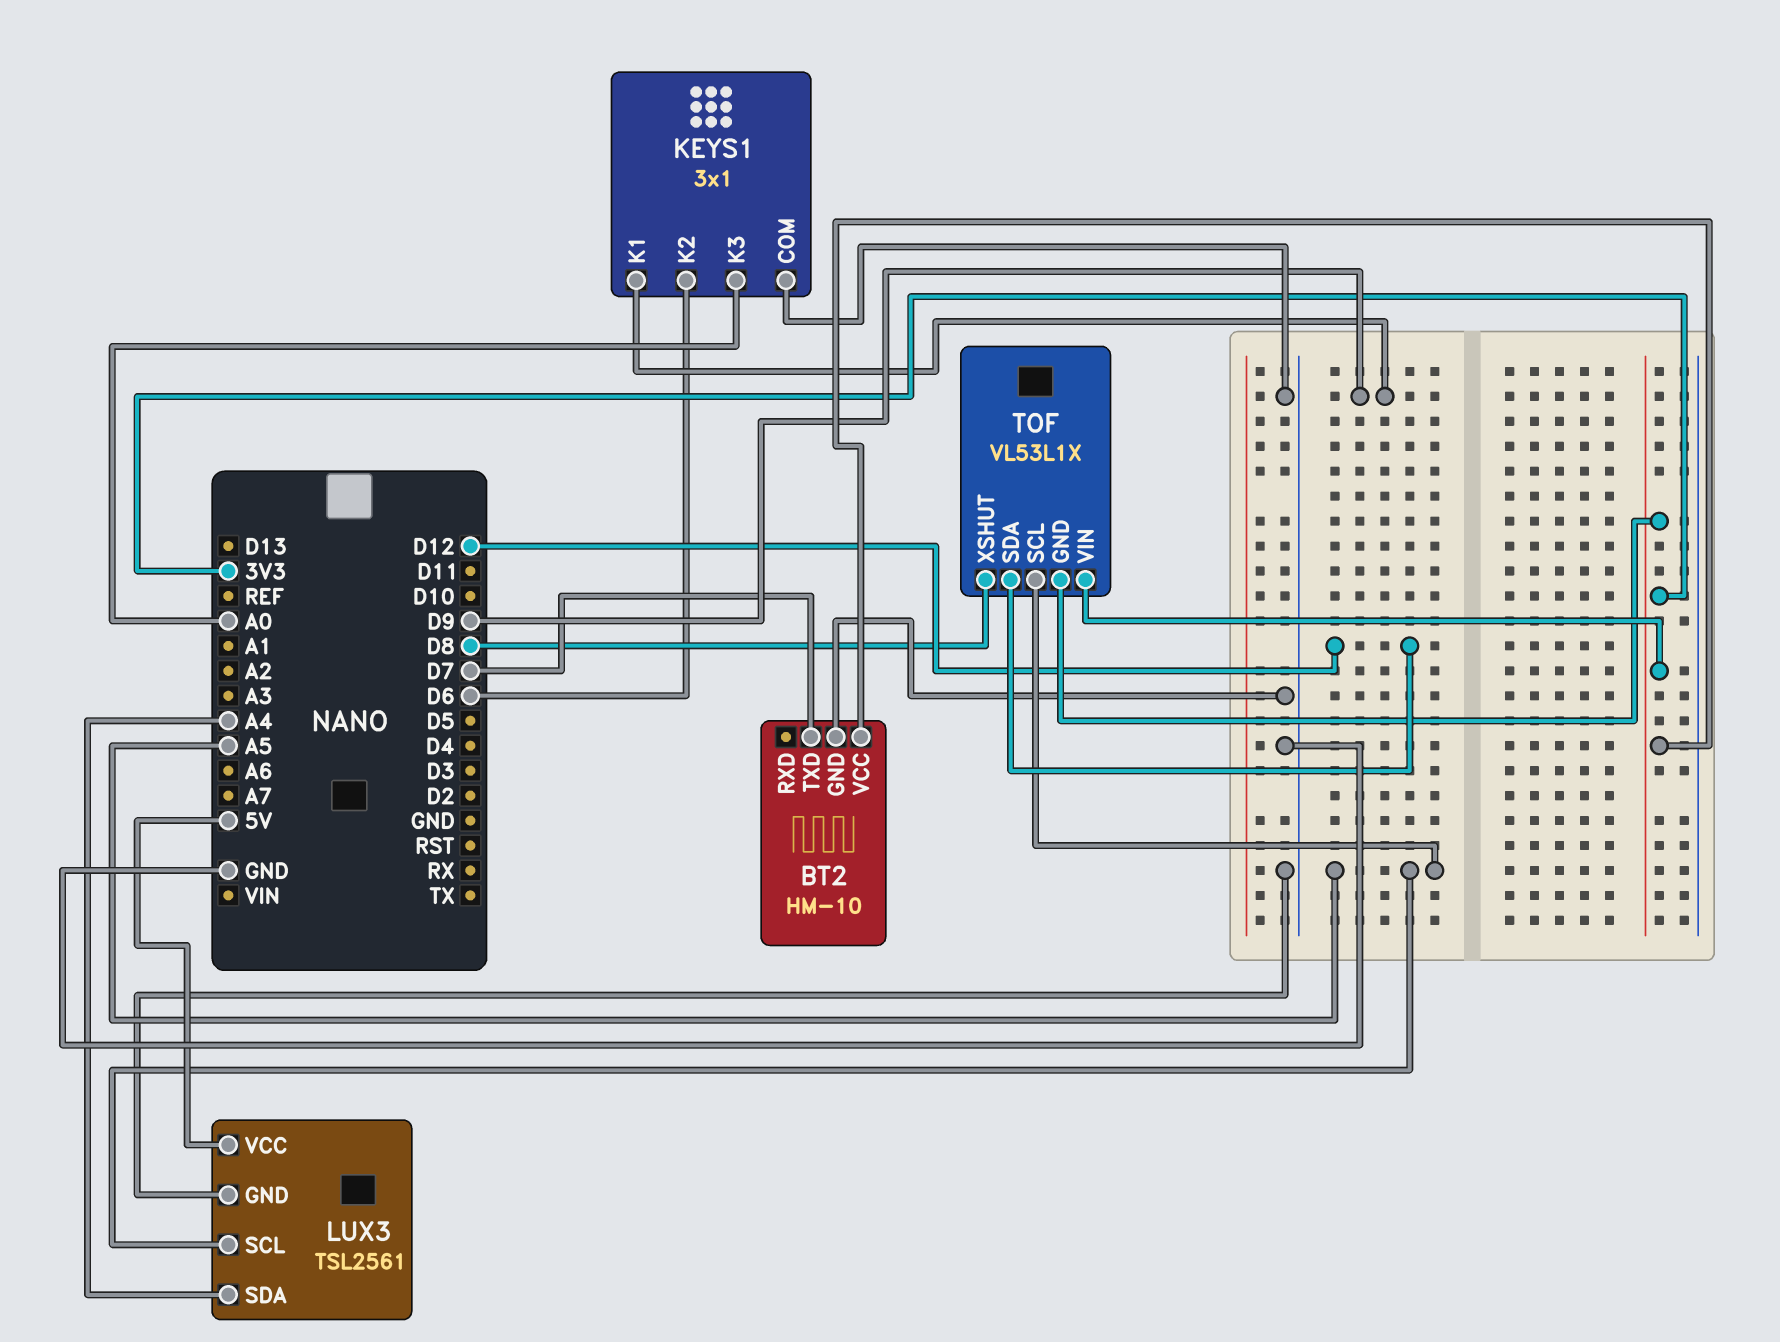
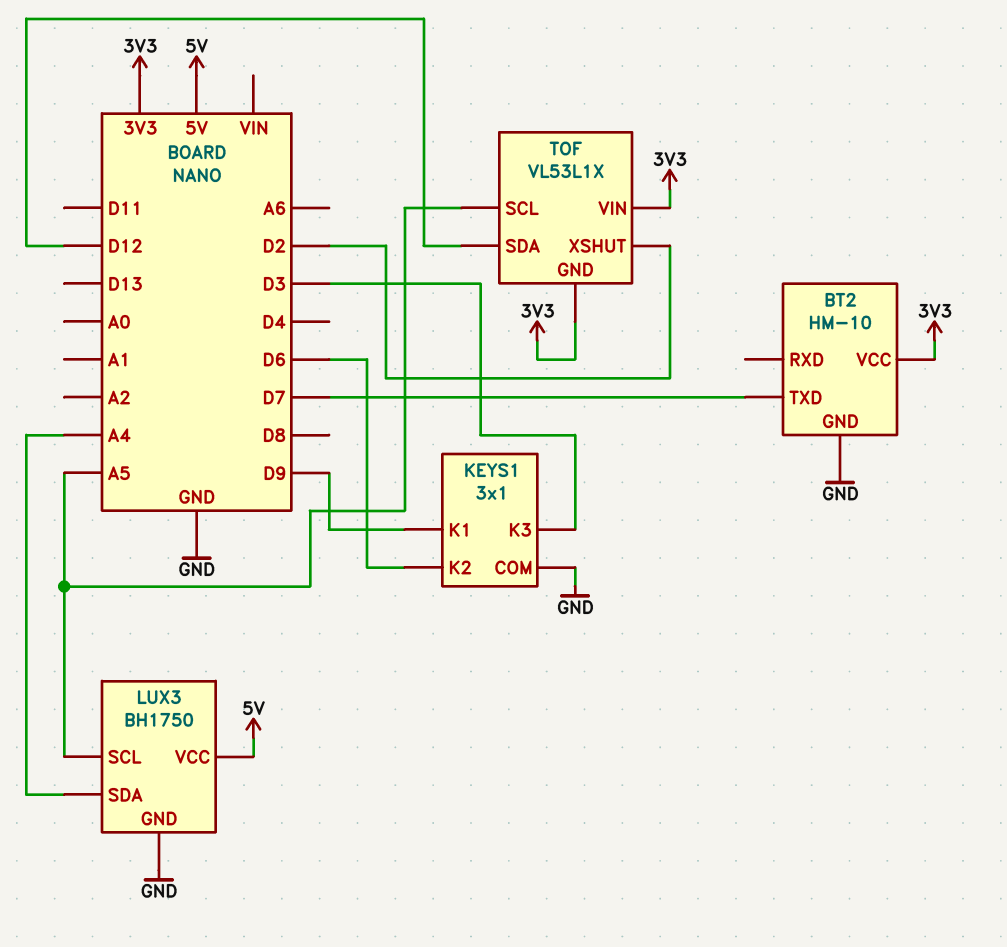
KEYS1 pin K3: A0 -> D3
LUX3: TSL2561 -> BH1750
TOF pin XSHUT: D8 -> D2

